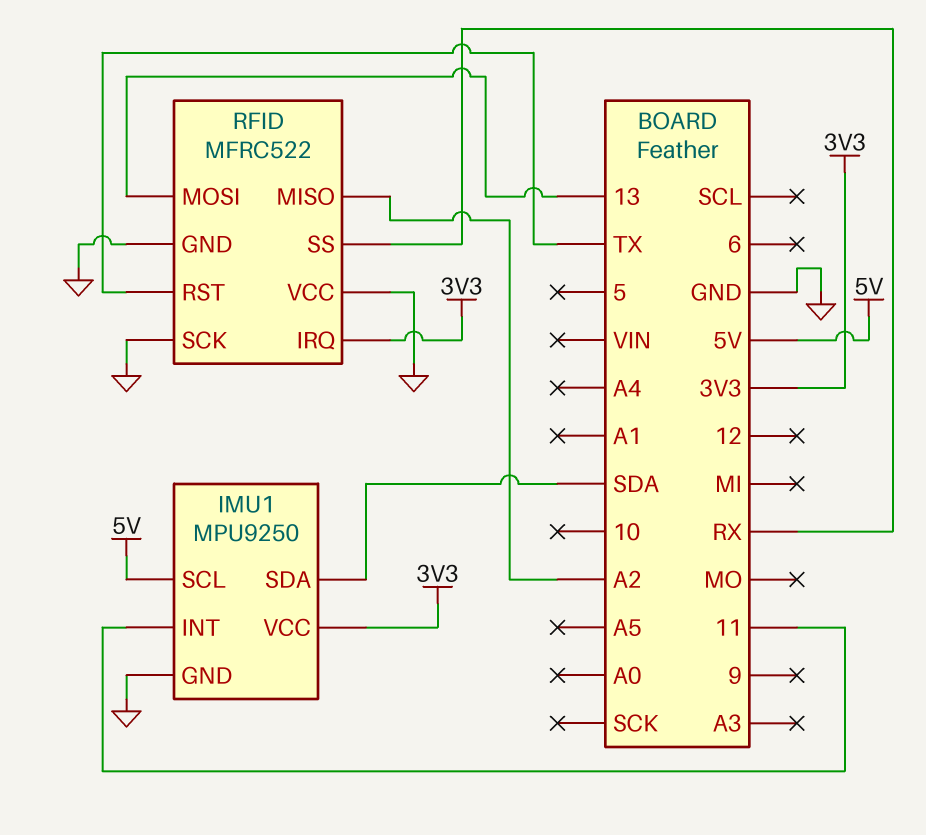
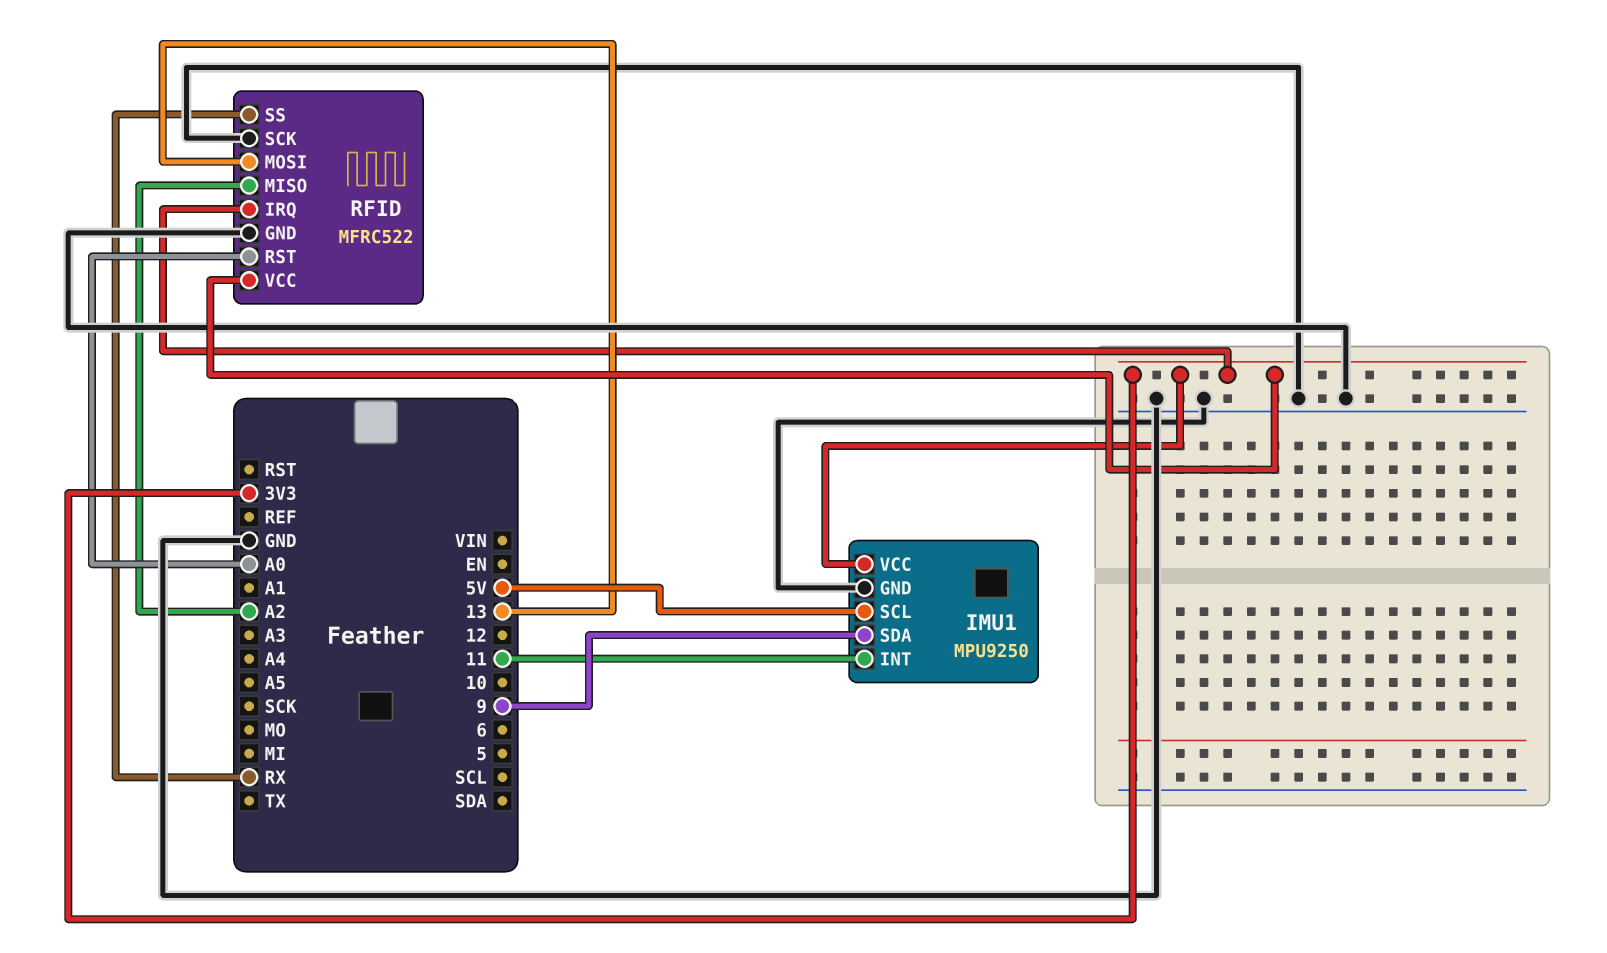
IMU1 pin SDA: SDA -> 9
RFID pin RST: TX -> A0
RFID pin VCC: GND -> 3V3

